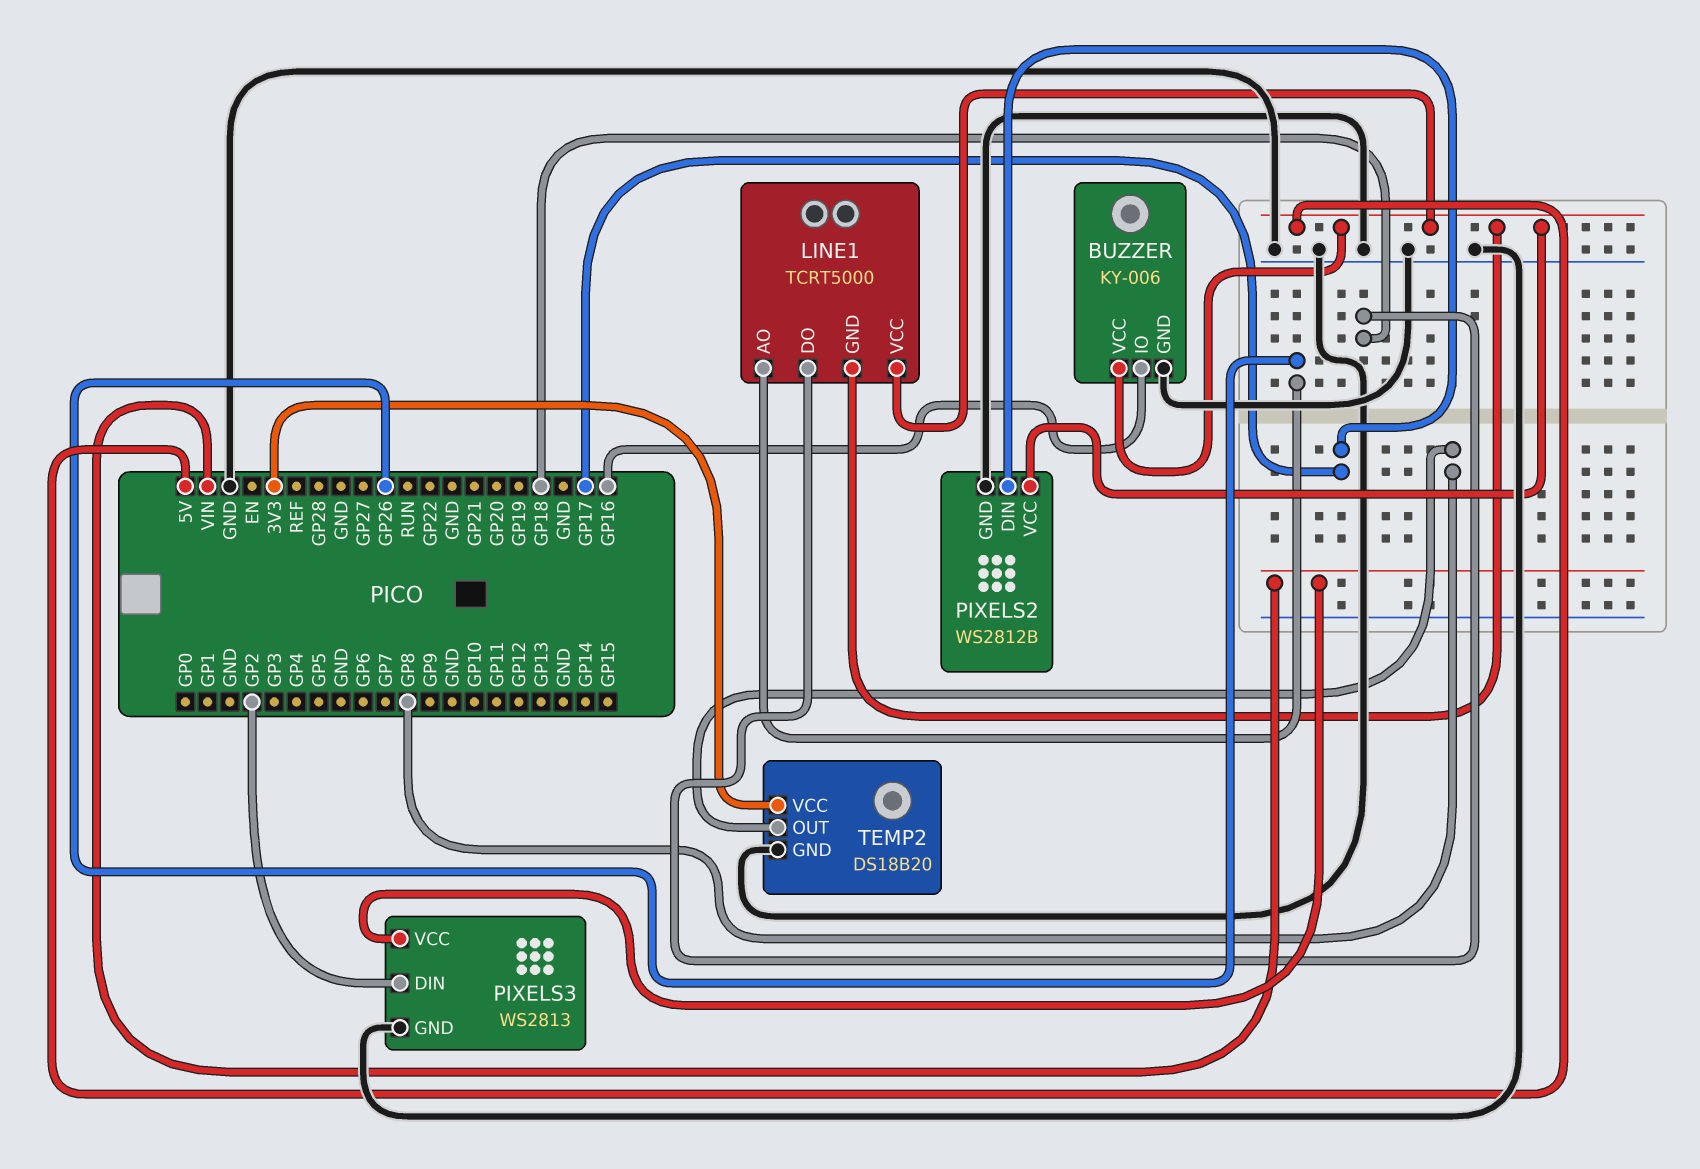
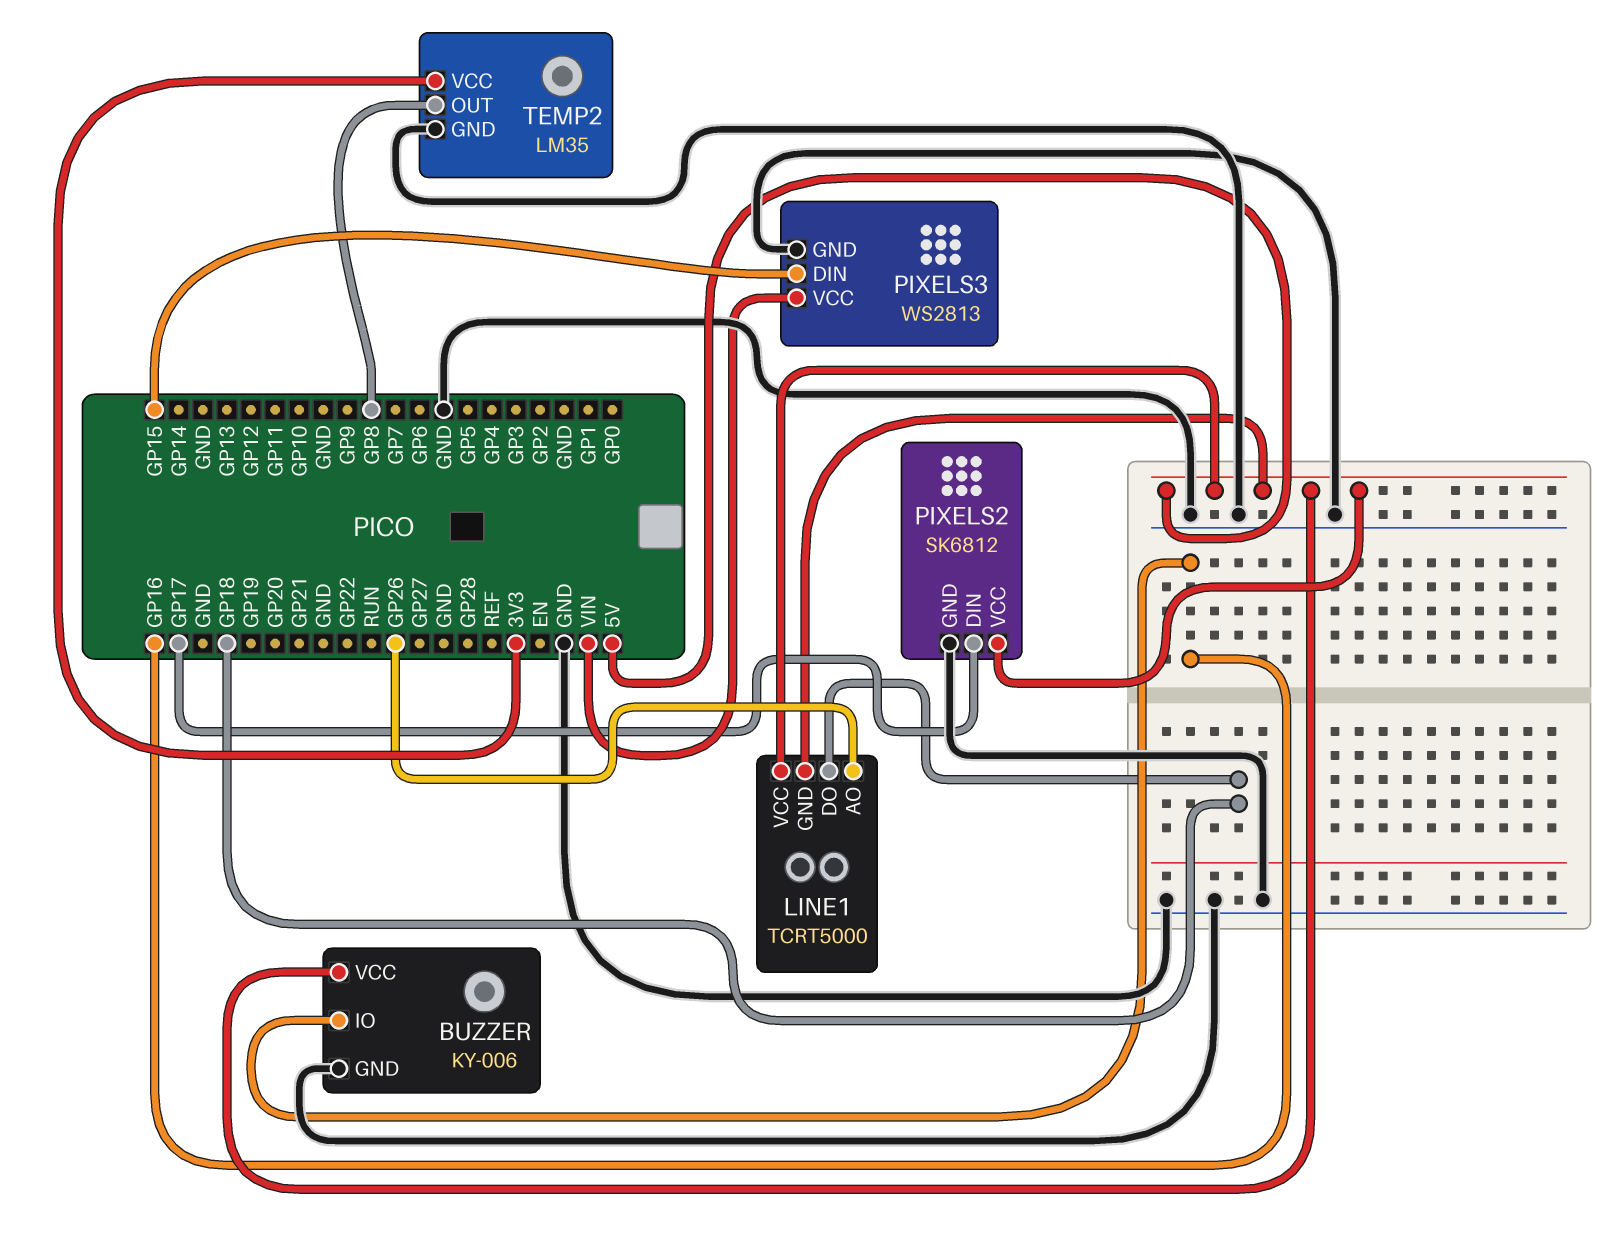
PIXELS2: WS2812B -> SK6812
PIXELS3 pin DIN: GP2 -> GP15
TEMP2: DS18B20 -> LM35

